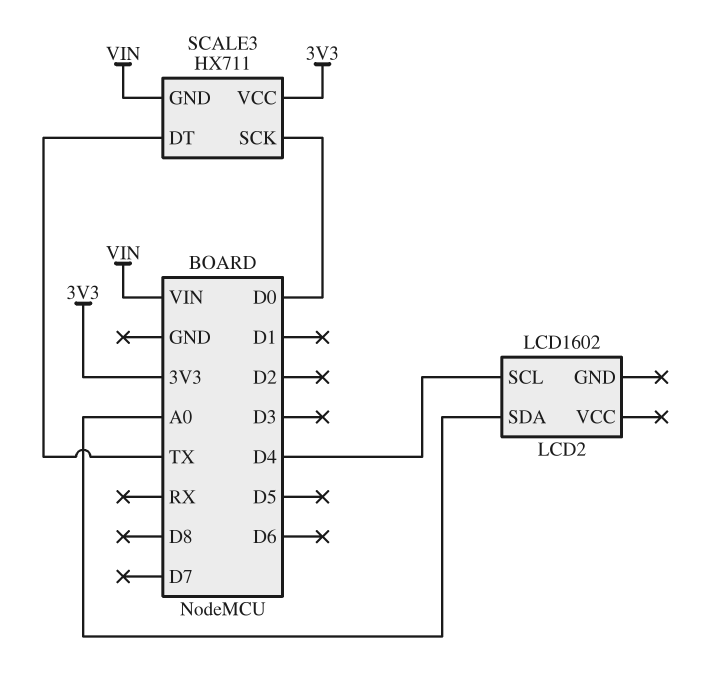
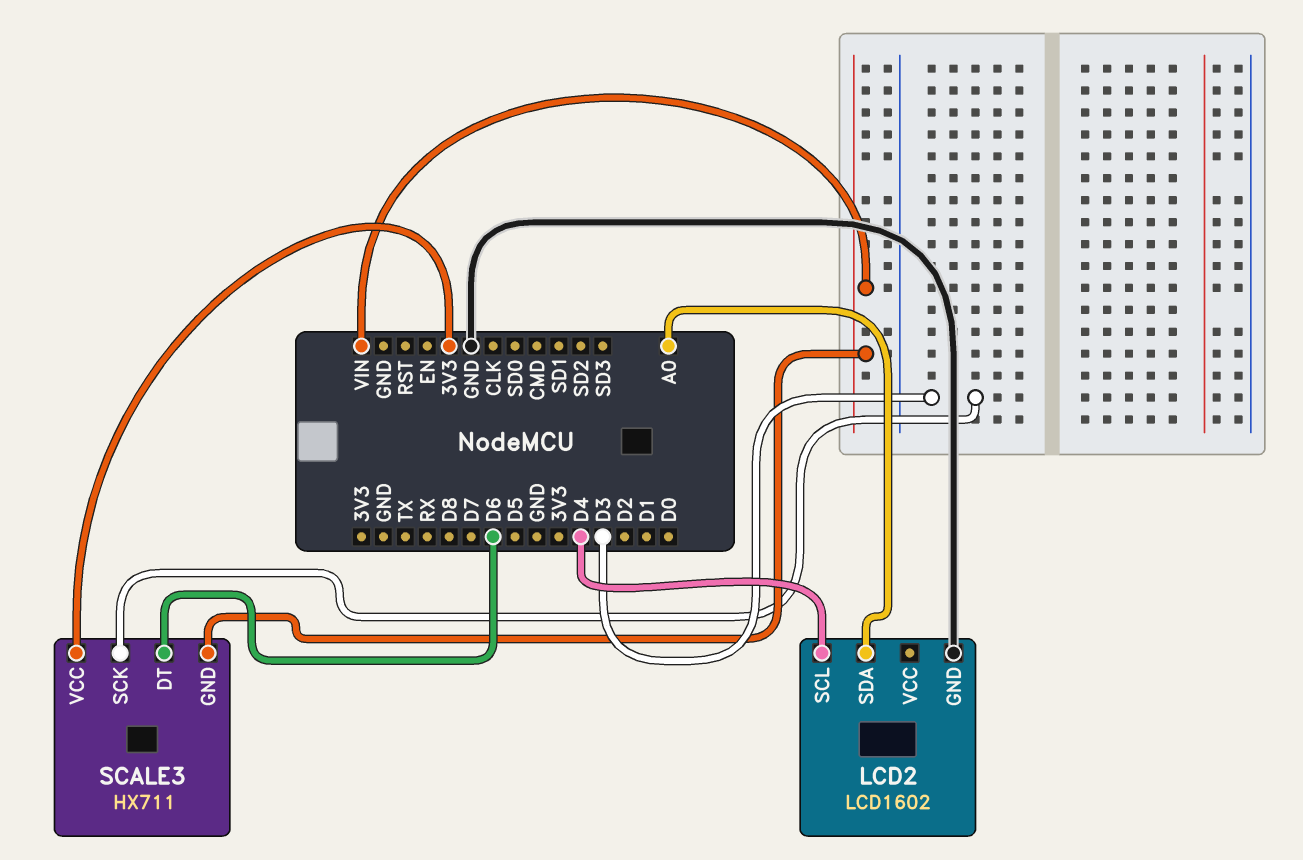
LCD2 pin GND: none -> GND
SCALE3 pin DT: TX -> D6
SCALE3 pin SCK: D0 -> D3

